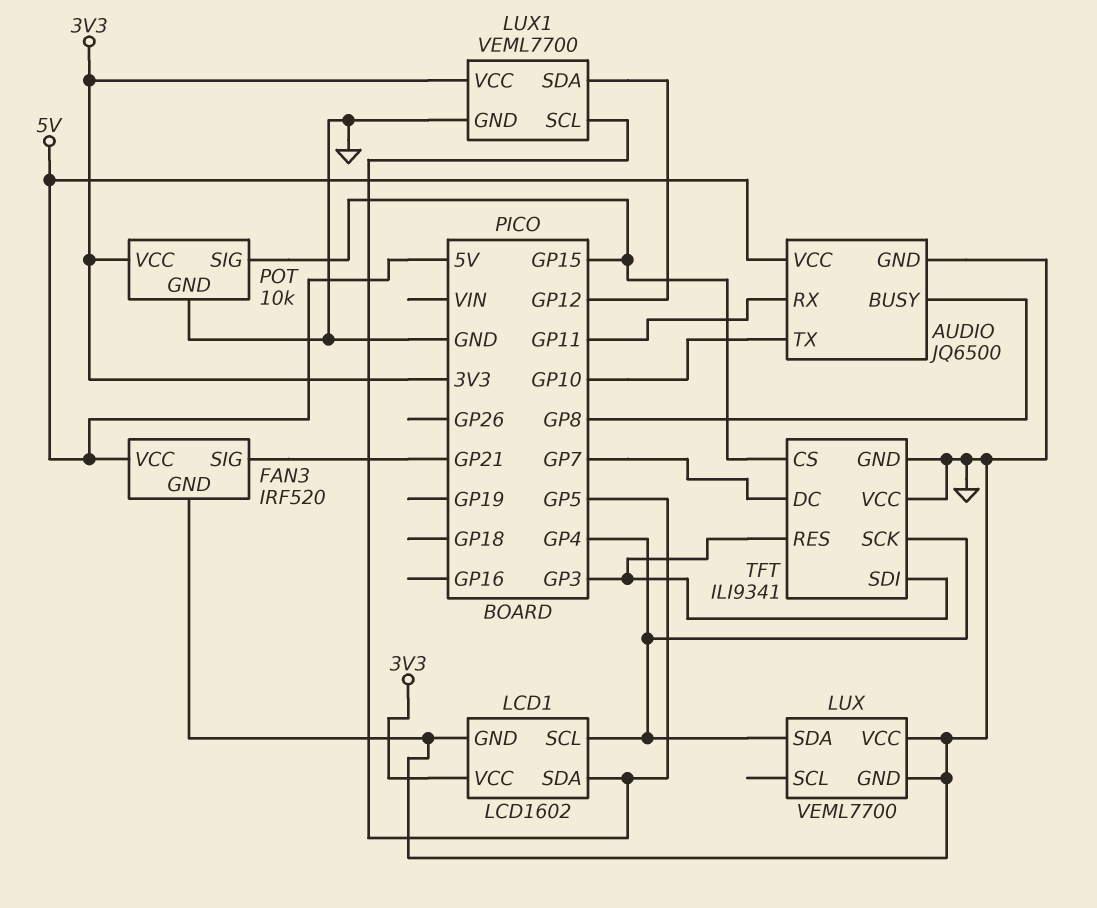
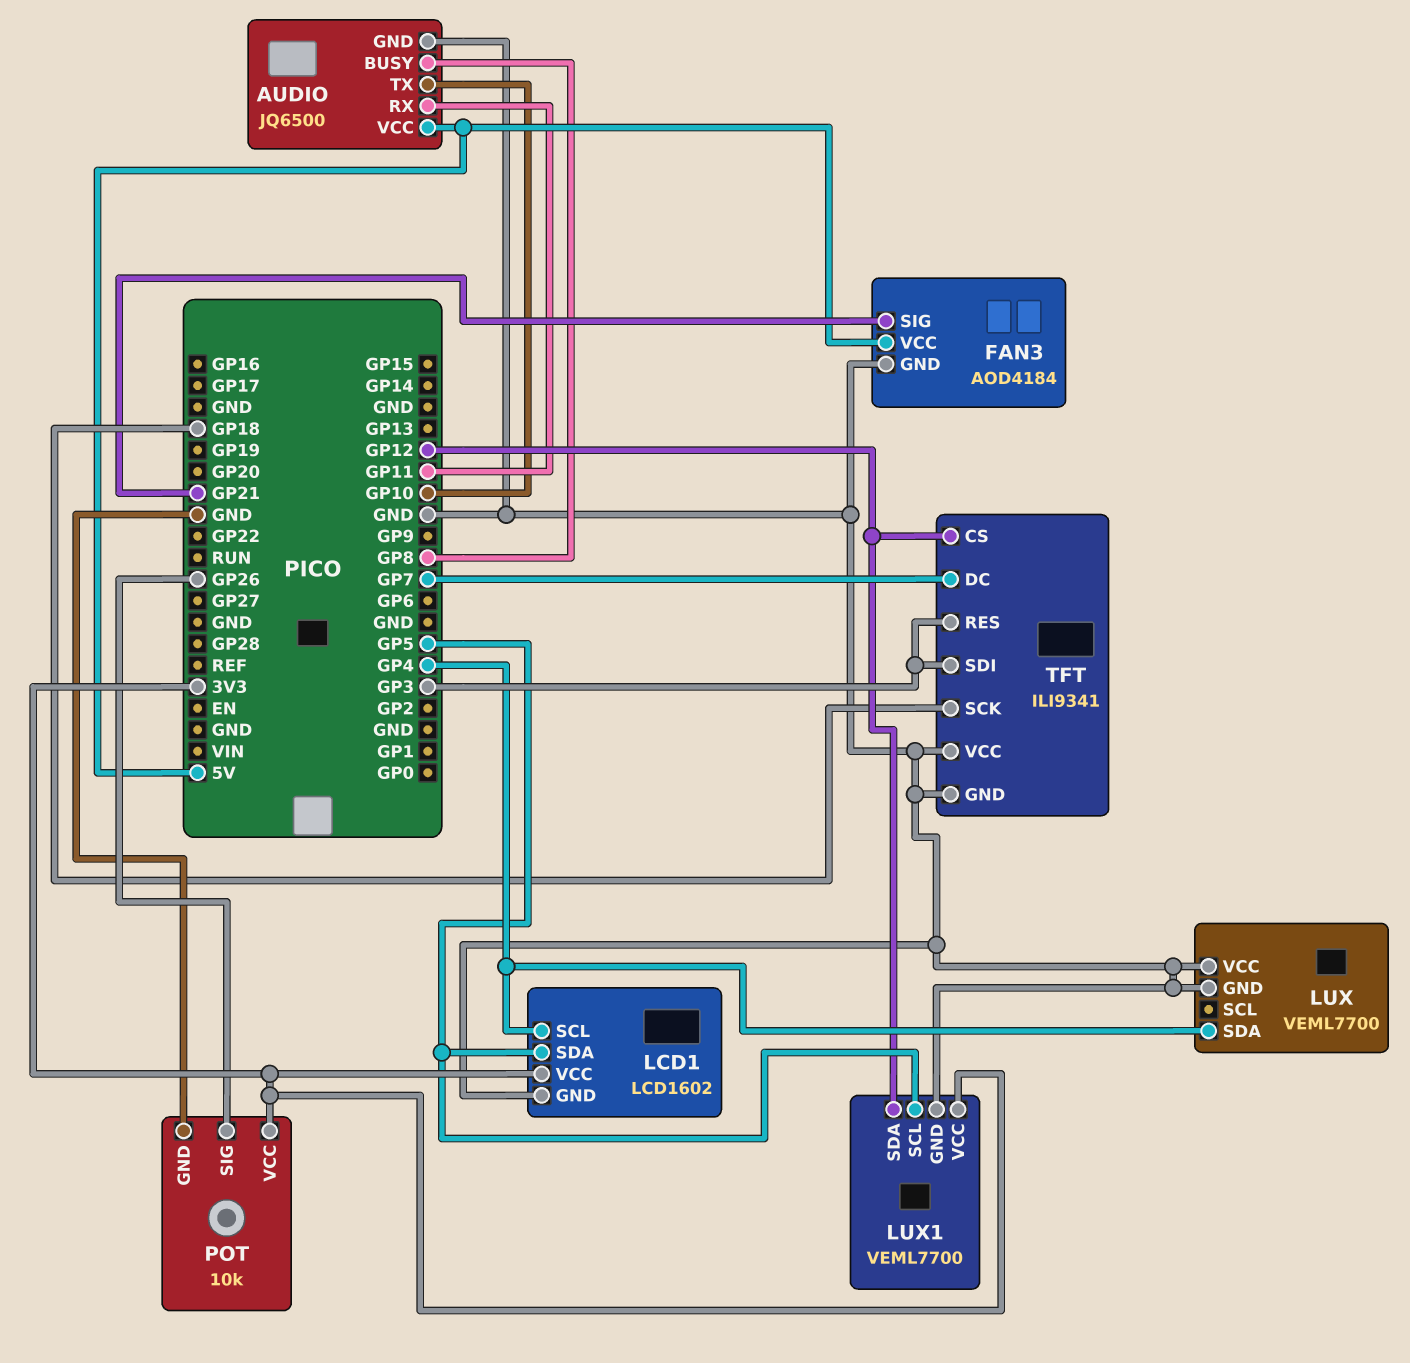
FAN3: IRF520 -> AOD4184
POT pin SIG: GP15 -> GP26
TFT pin CS: GP15 -> GP12
TFT pin SCK: GP4 -> GP18

